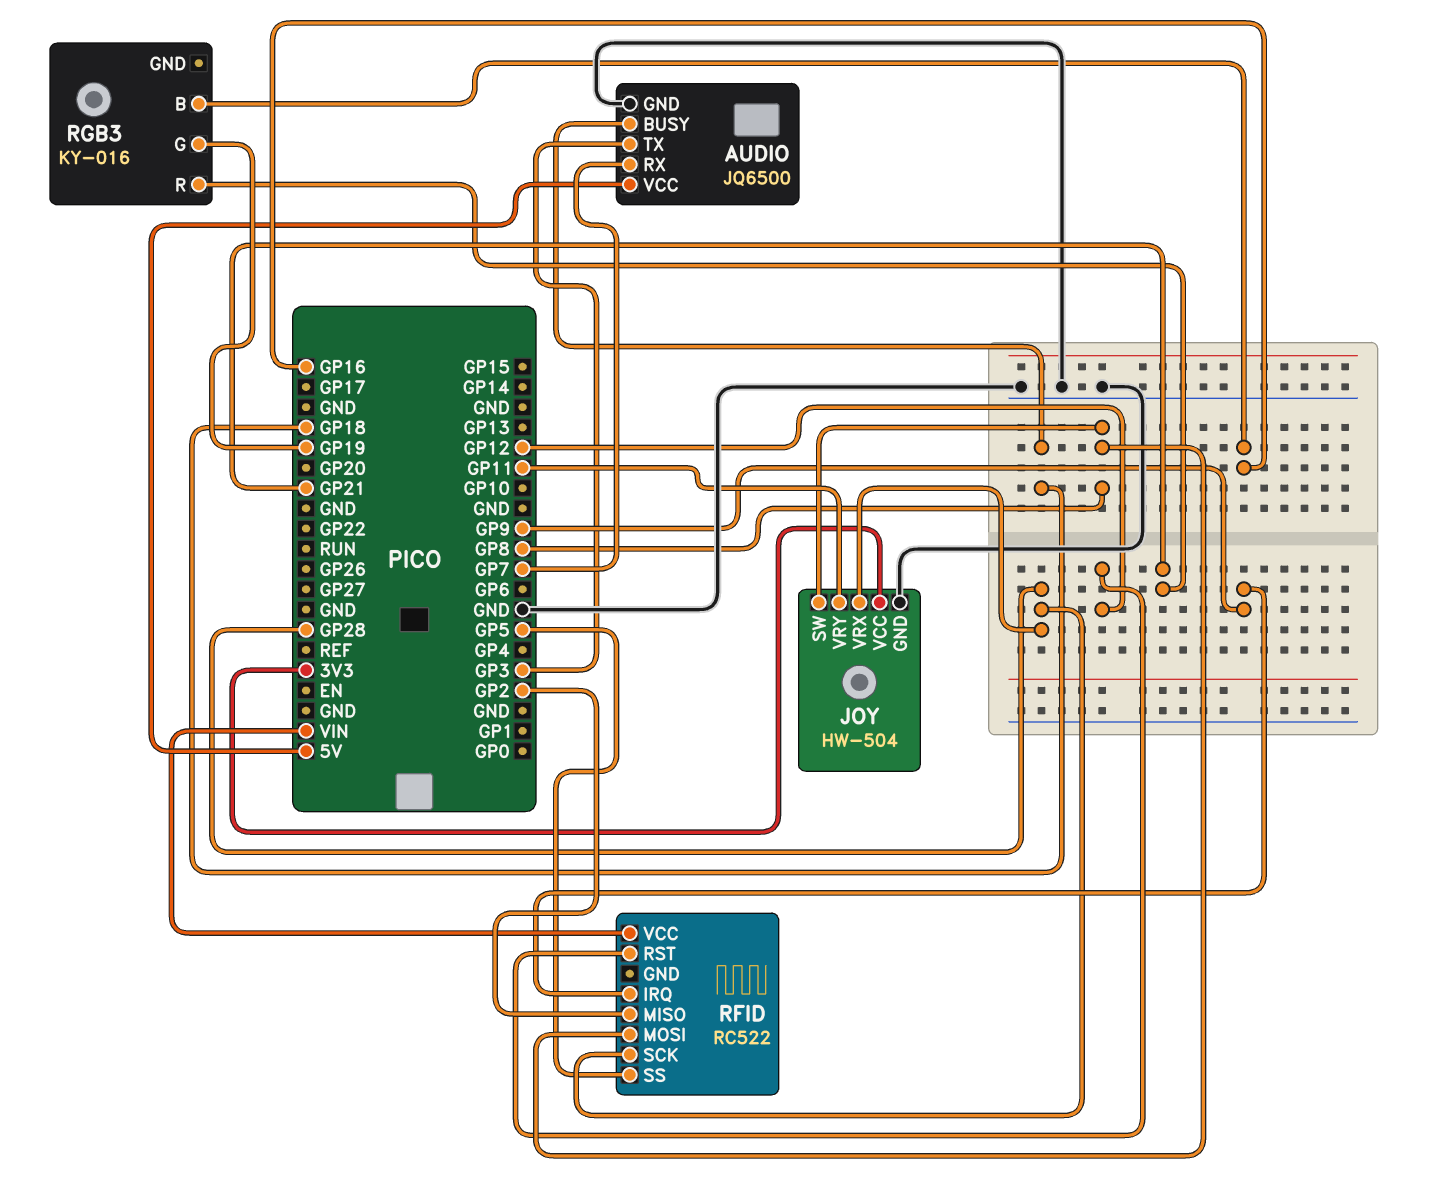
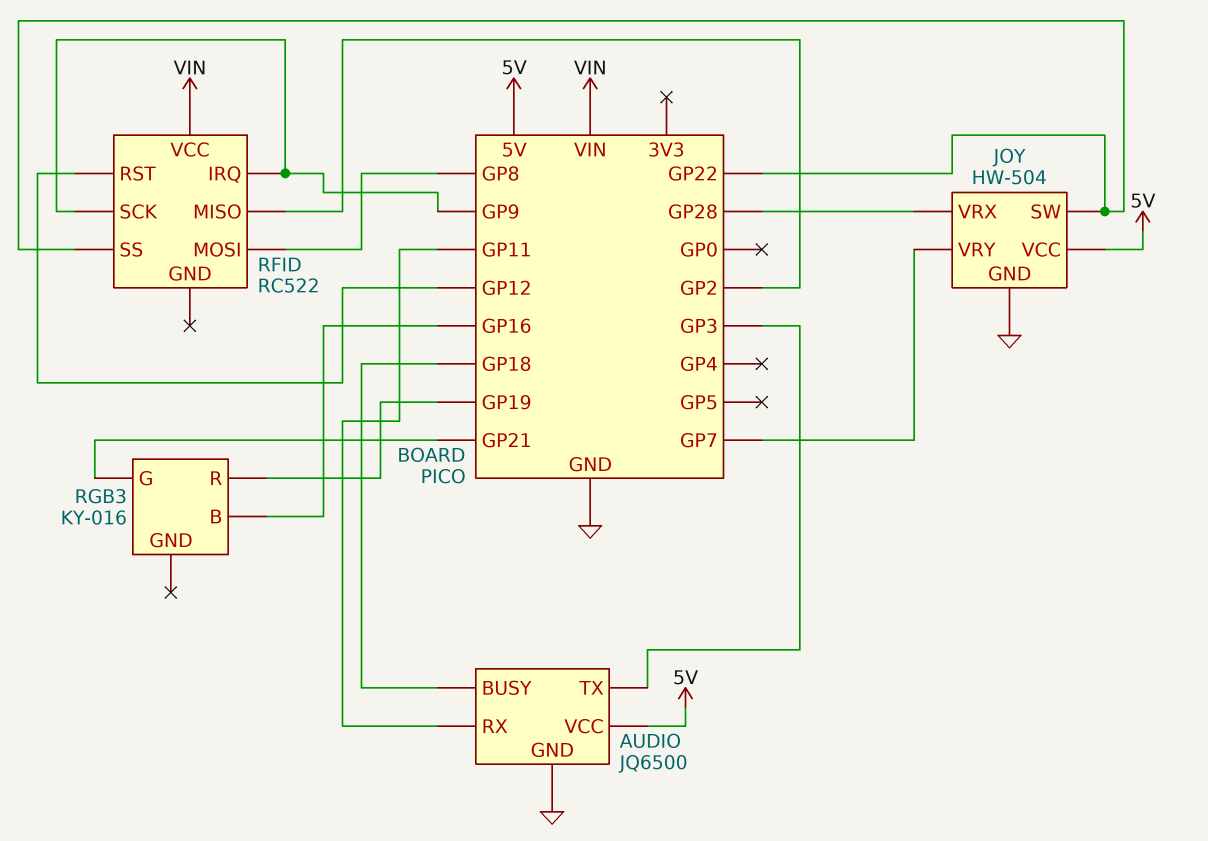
AUDIO pin RX: GP7 -> GP11
JOY pin SW: GP8 -> GP22
JOY pin VCC: 3V3 -> 5V
JOY pin VRY: GP11 -> GP7
RFID pin SCK: GP28 -> GP9
RFID pin SS: GP5 -> GP22
RGB3 pin G: GP19 -> GP21
RGB3 pin R: GP21 -> GP19

